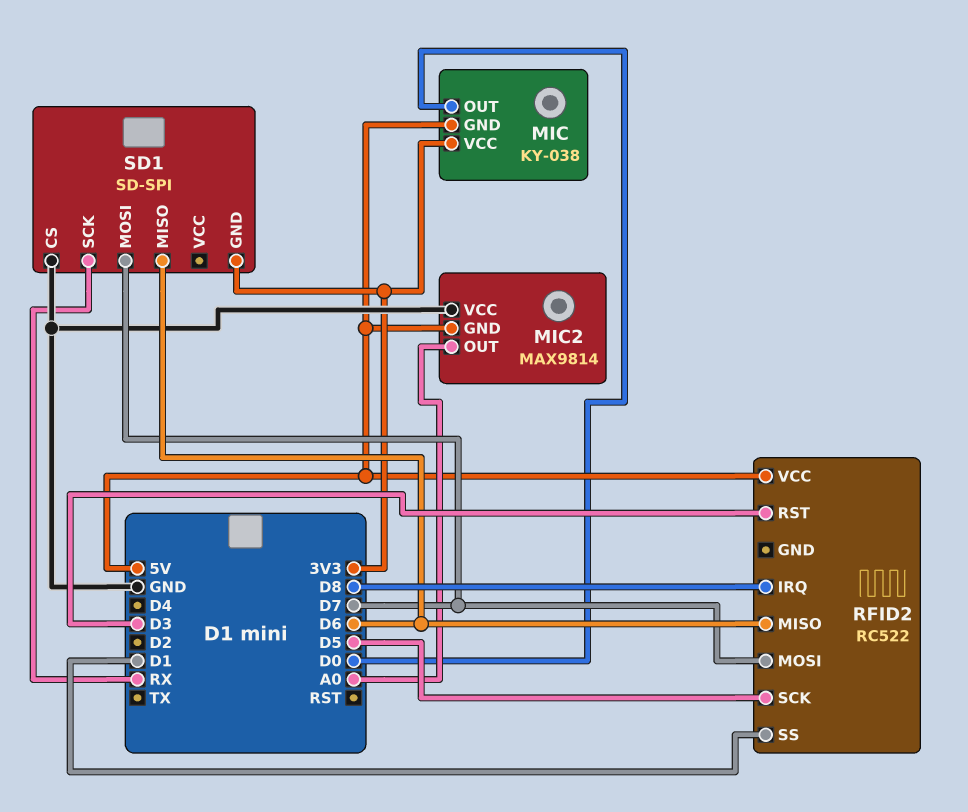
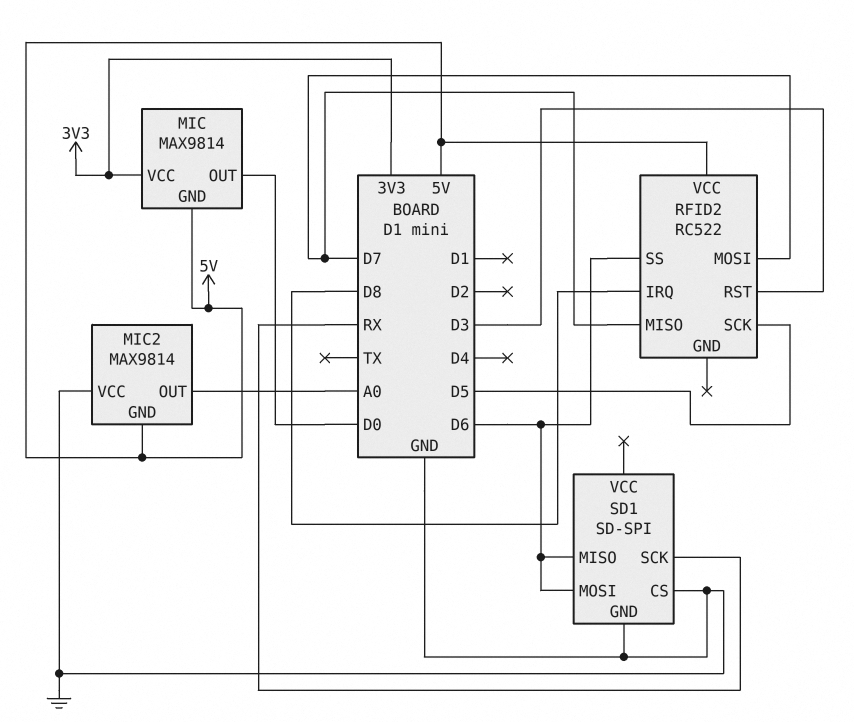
MIC: KY-038 -> MAX9814
RFID2 pin MISO: D6 -> D7
RFID2 pin SS: D1 -> D6
SD1 pin GND: 3V3 -> GND
SD1 pin MOSI: D7 -> D6

